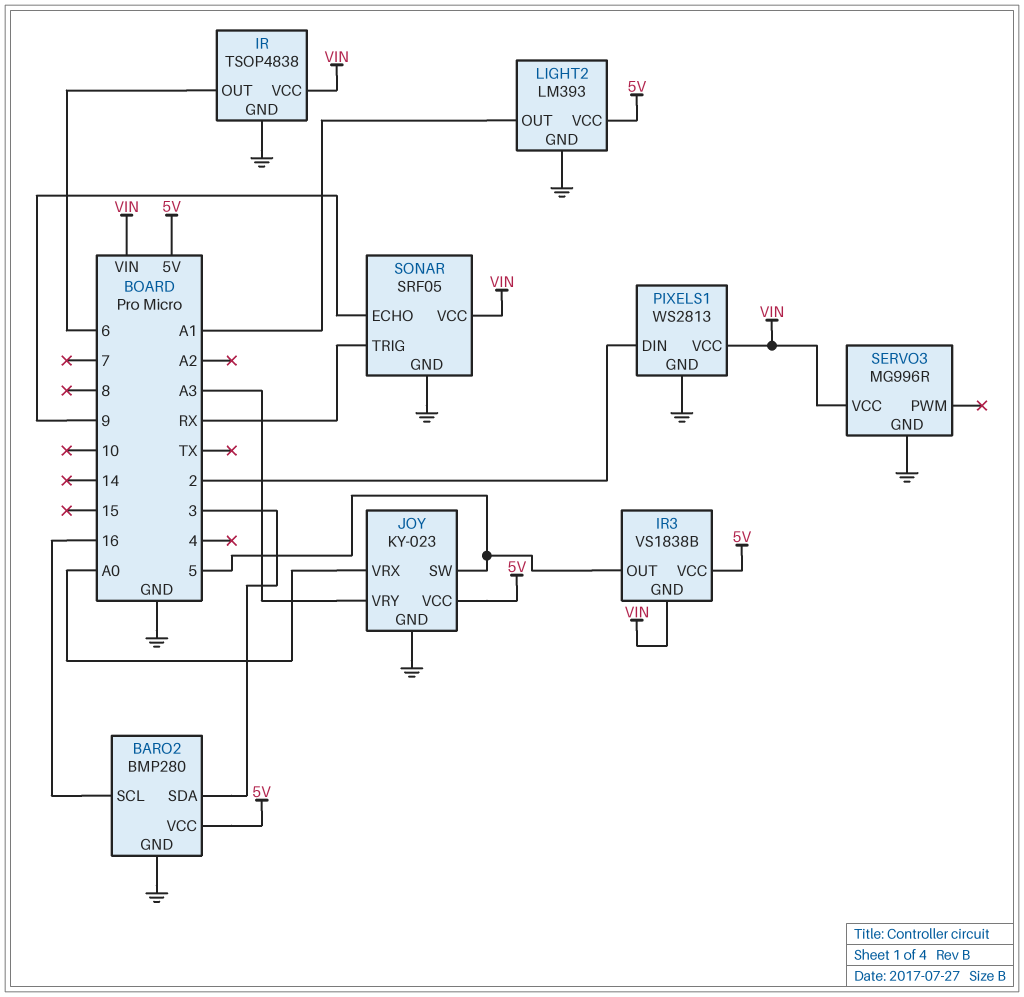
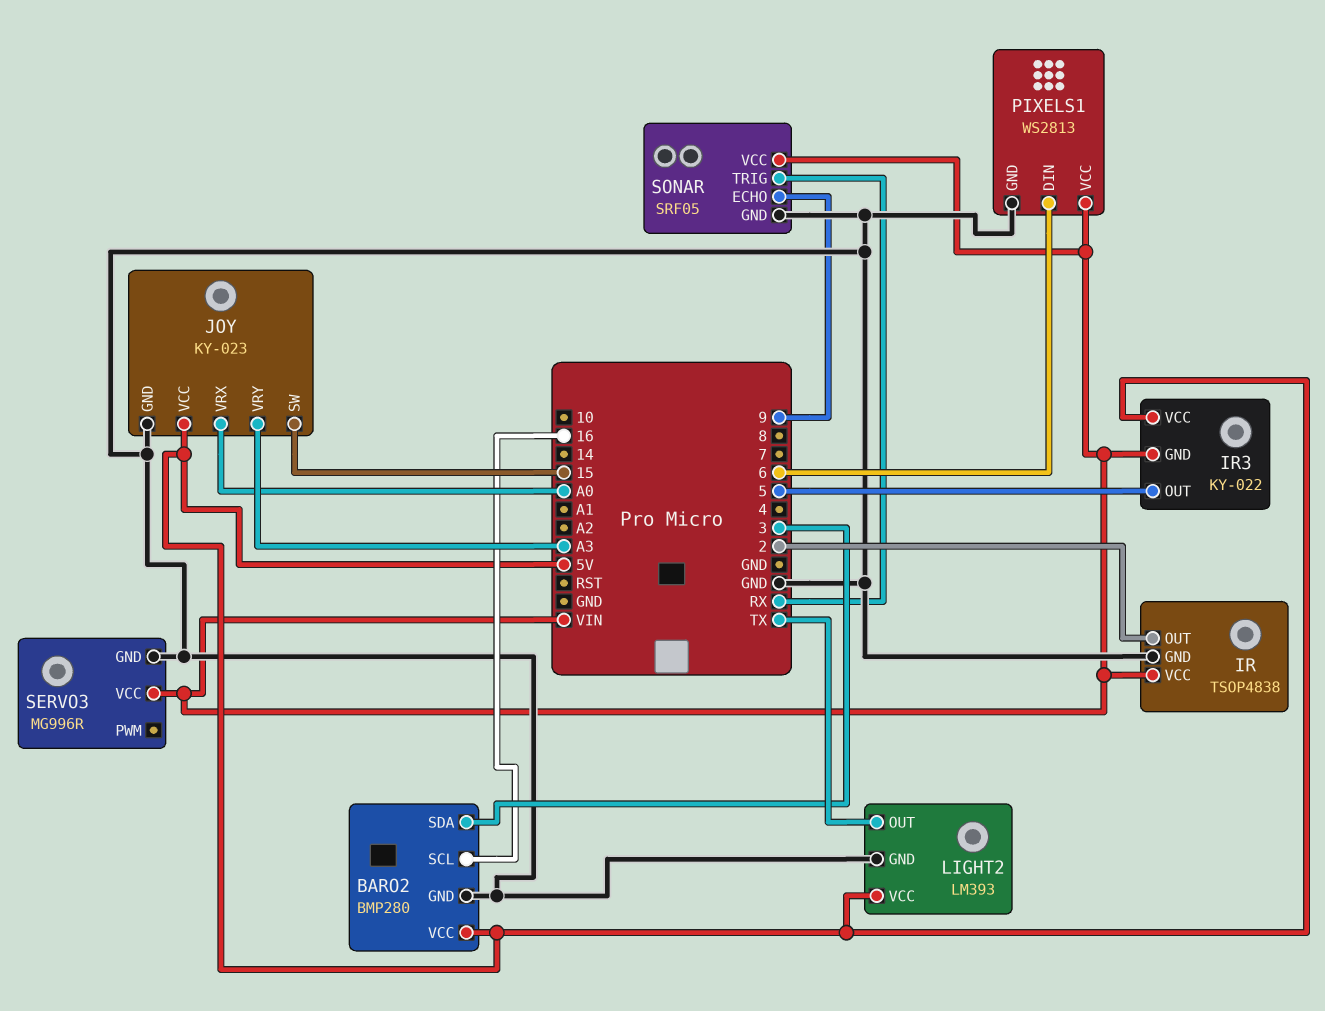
IR pin OUT: 6 -> 2
IR3: VS1838B -> KY-022
JOY pin SW: 5 -> 15
LIGHT2 pin OUT: A1 -> TX
PIXELS1 pin DIN: 2 -> 6

